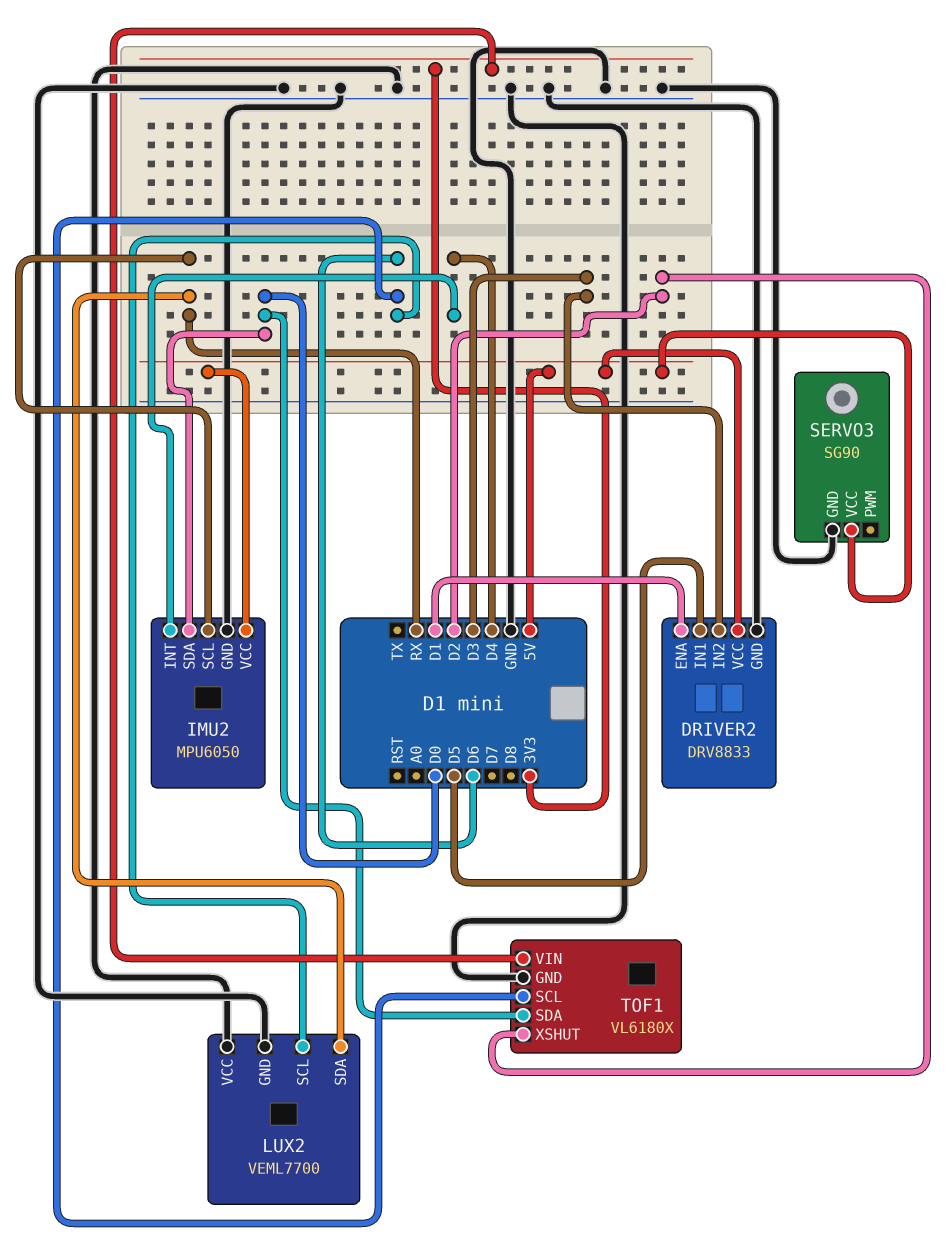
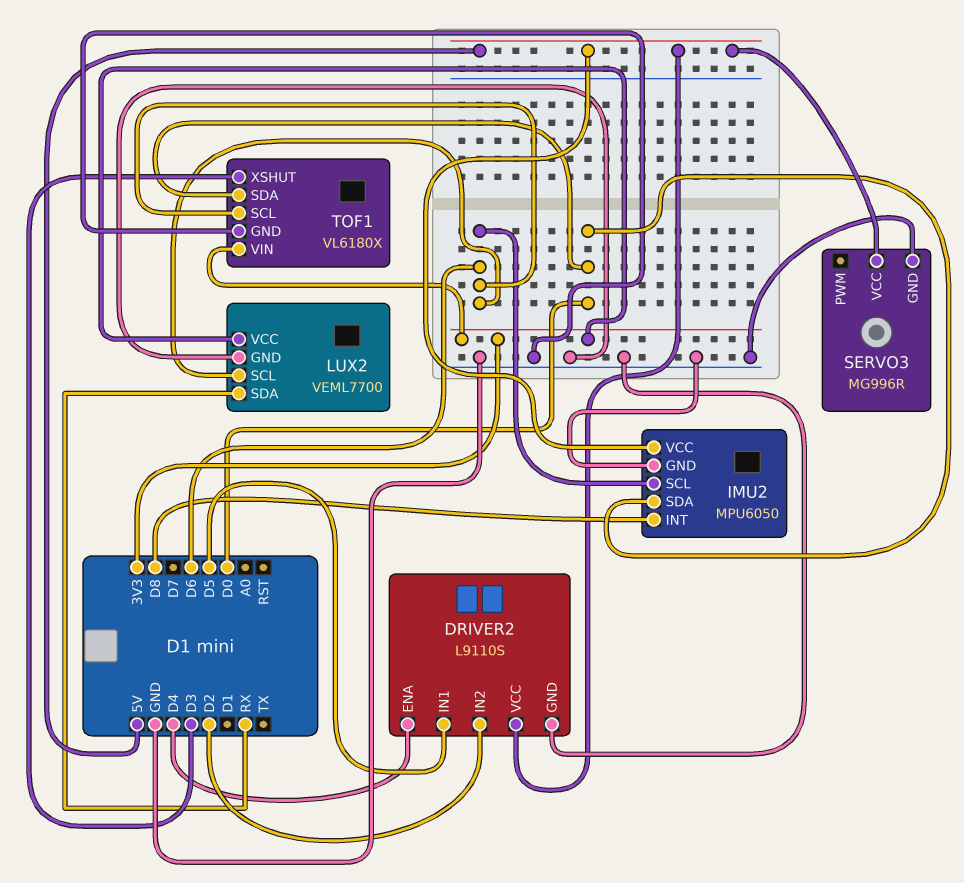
DRIVER2: DRV8833 -> L9110S
DRIVER2 pin ENA: D1 -> D4
DRIVER2 pin IN2: D3 -> D2
IMU2 pin INT: D4 -> D8
IMU2 pin SCL: RX -> D6
LUX2 pin VCC: GND -> 3V3
SERVO3: SG90 -> MG996R
TOF1 pin XSHUT: D2 -> D3

